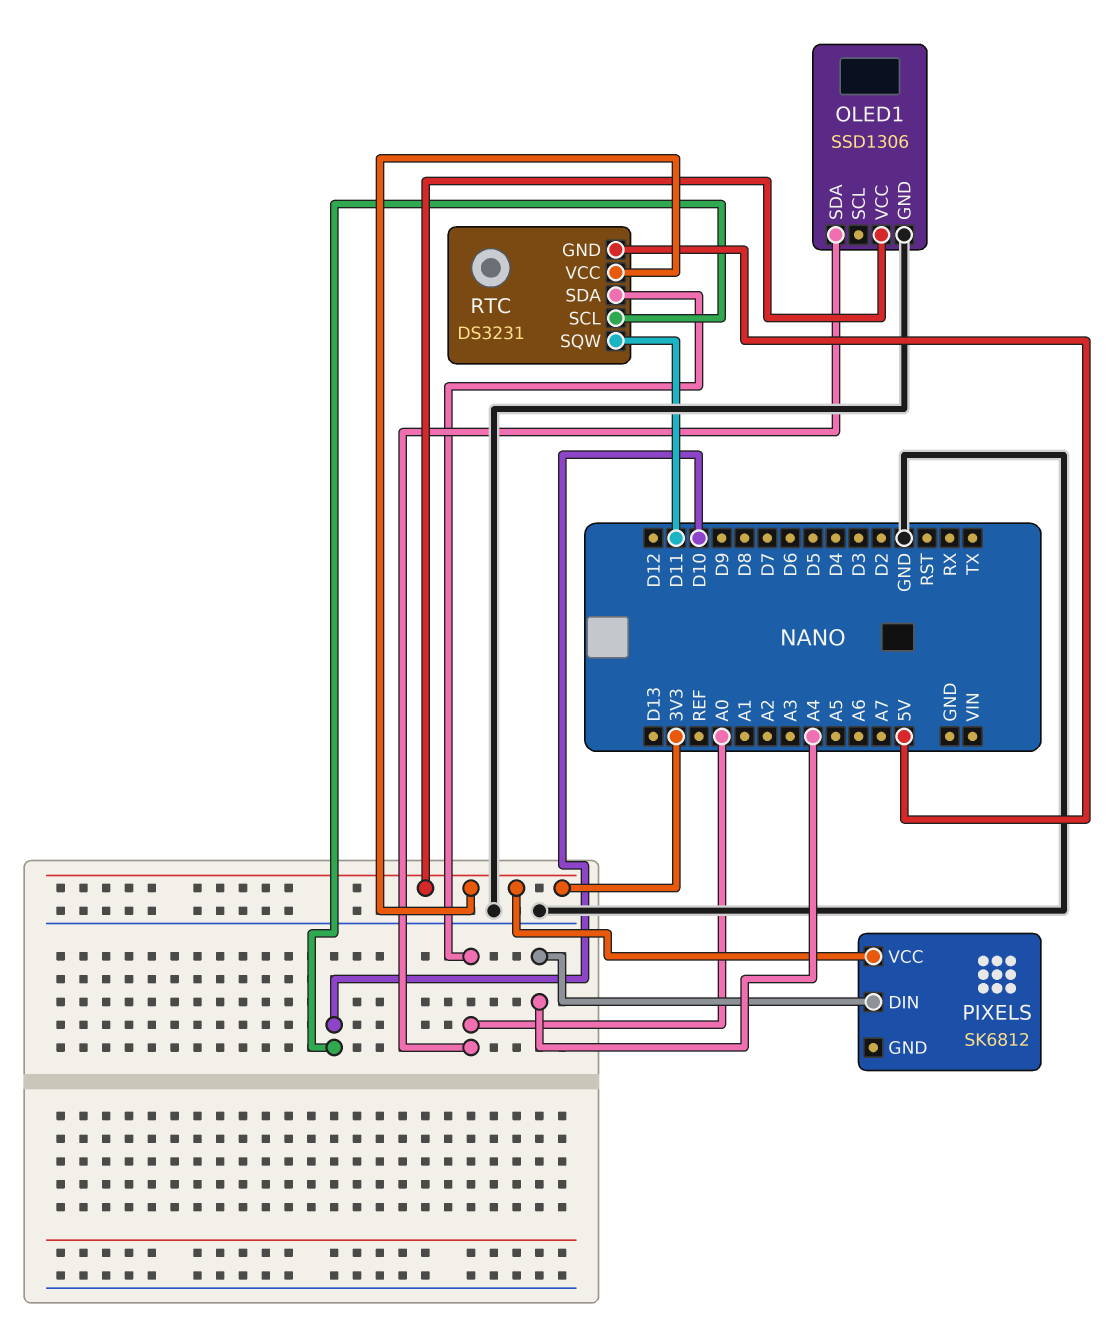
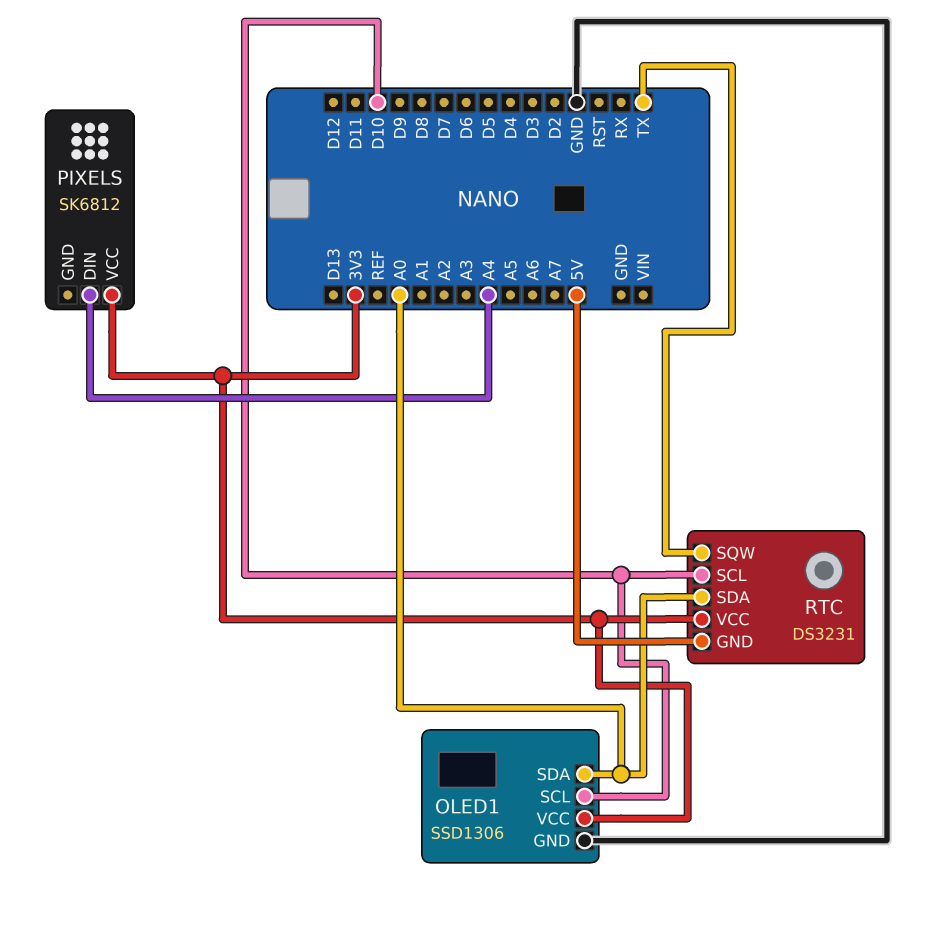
OLED1 pin SCL: none -> D10
RTC pin SQW: D11 -> TX

